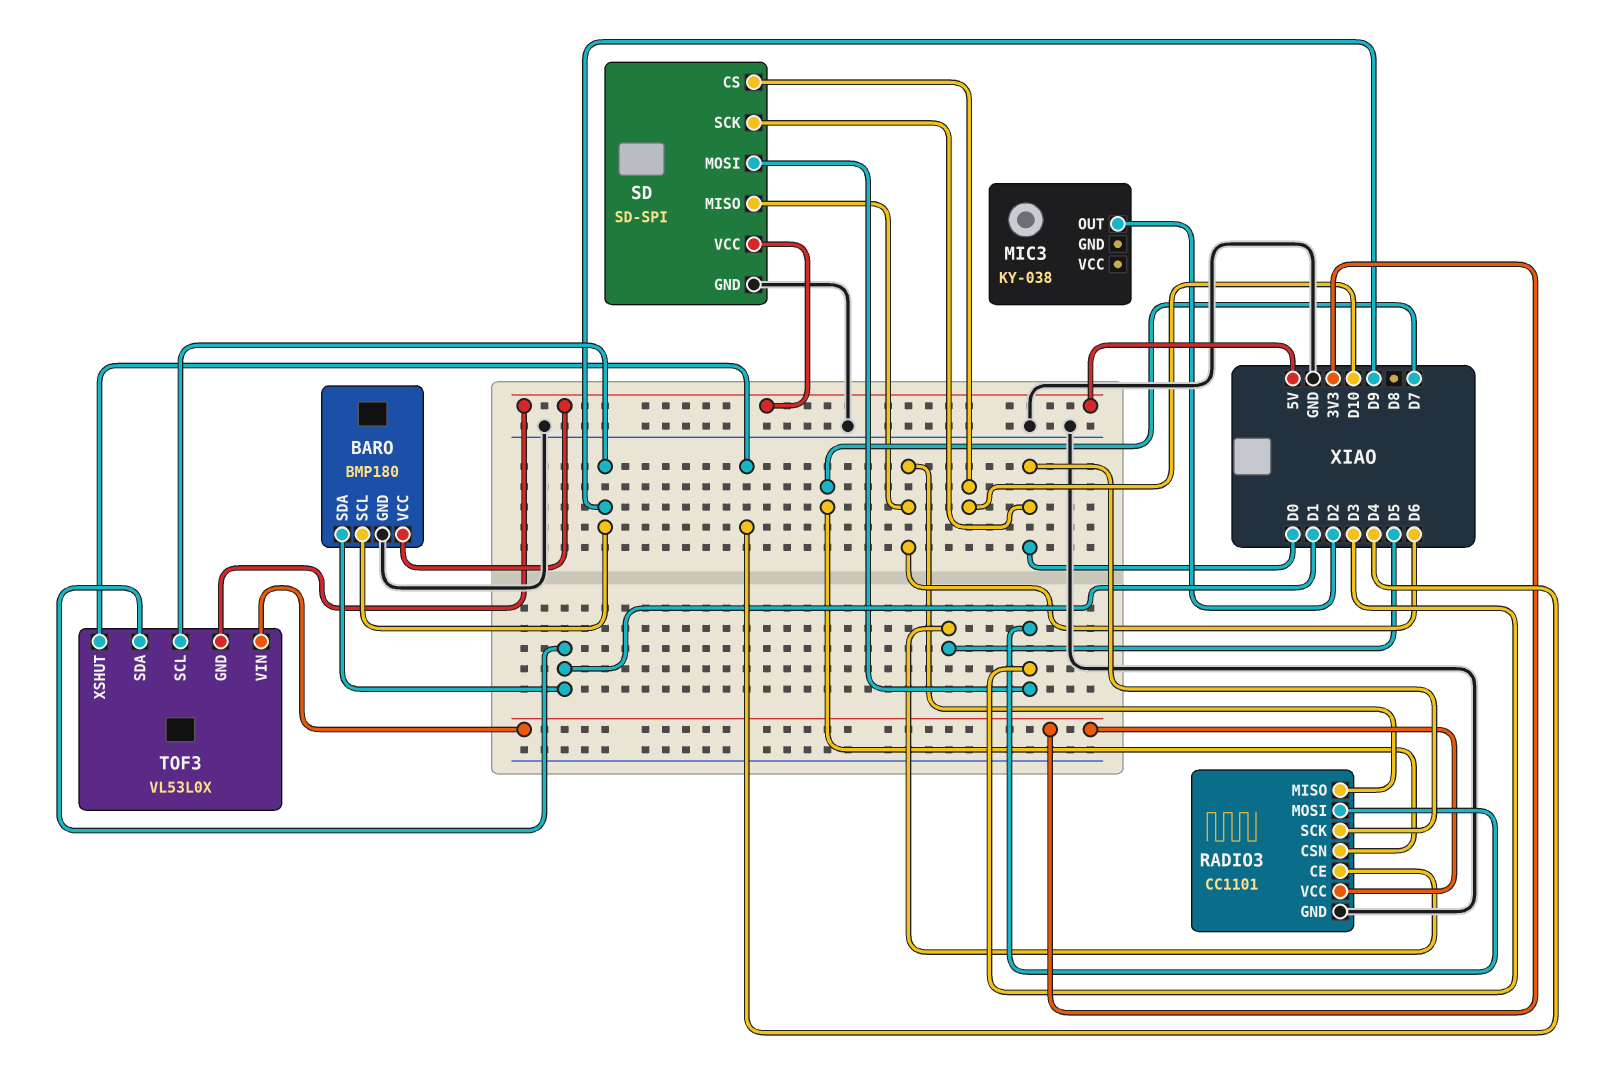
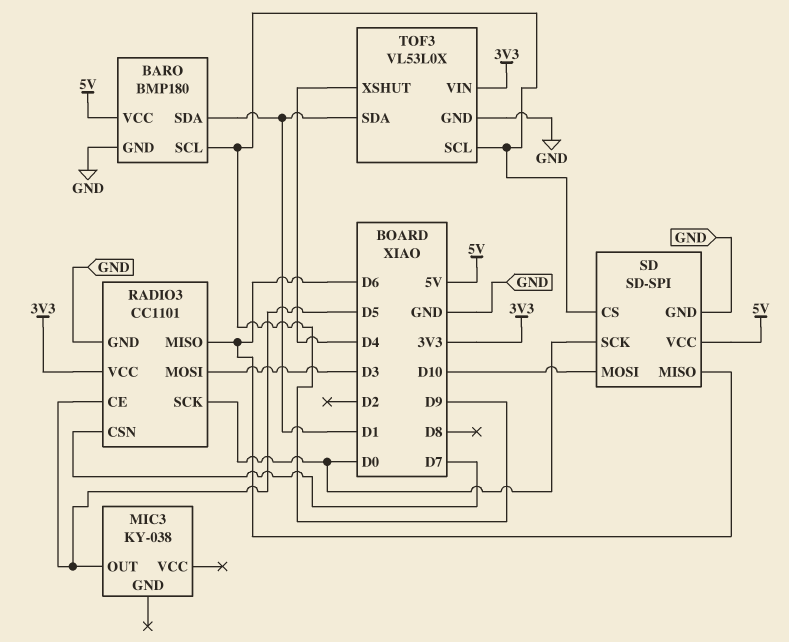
MIC3 pin OUT: D2 -> D5
SD pin CS: D10 -> D9
SD pin MOSI: D3 -> D10
TOF3 pin GND: 5V -> GND

